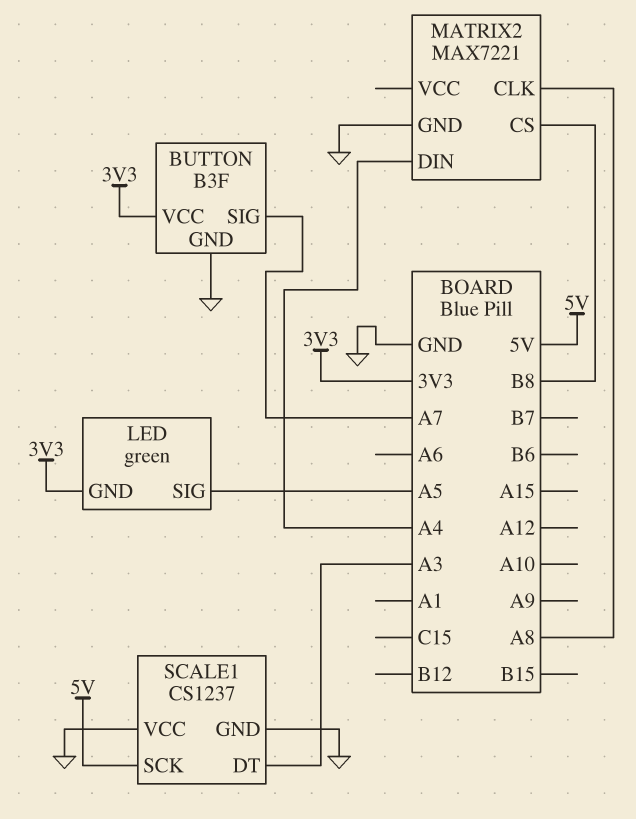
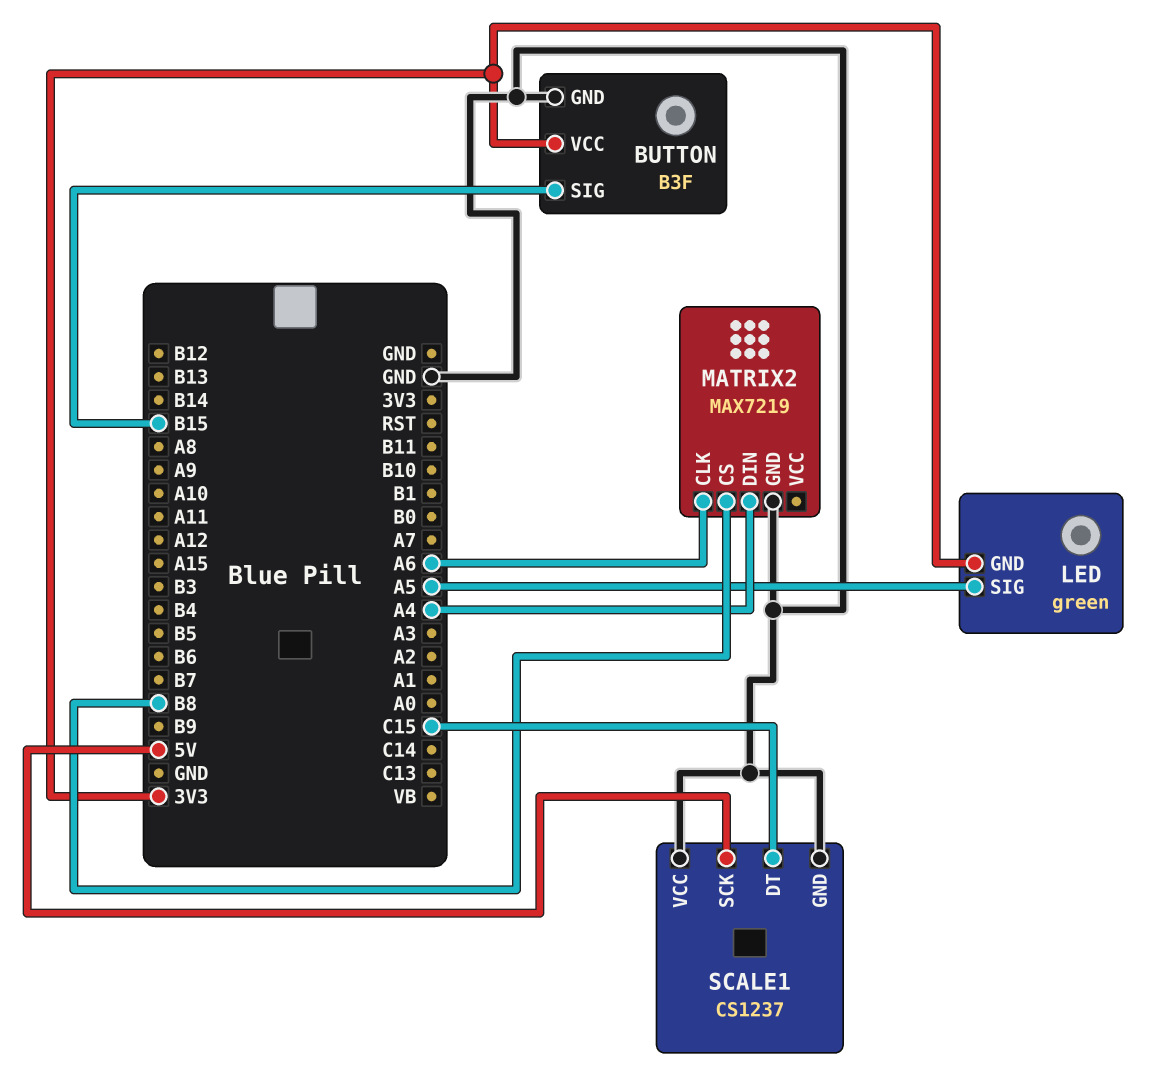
BUTTON pin SIG: A7 -> B15
MATRIX2: MAX7221 -> MAX7219
MATRIX2 pin CLK: A8 -> A6
SCALE1 pin DT: A3 -> C15

